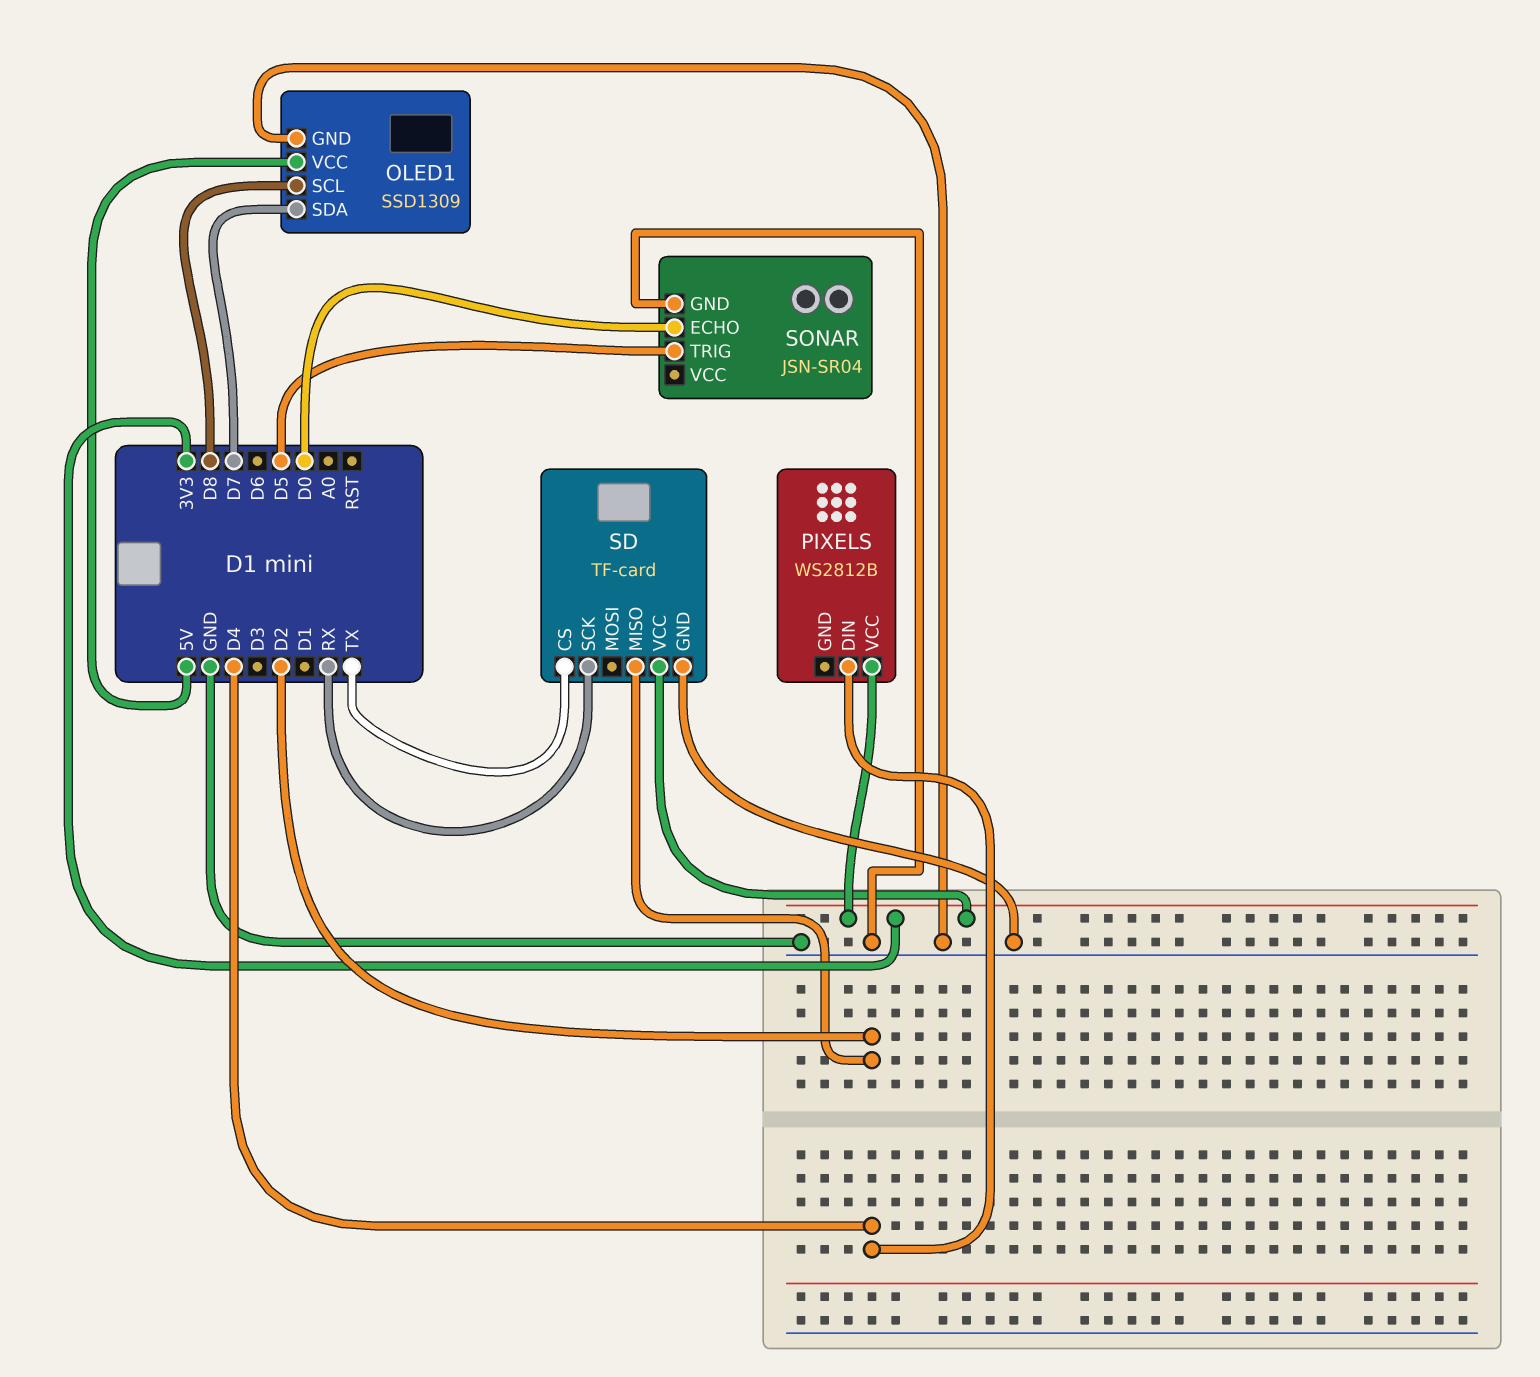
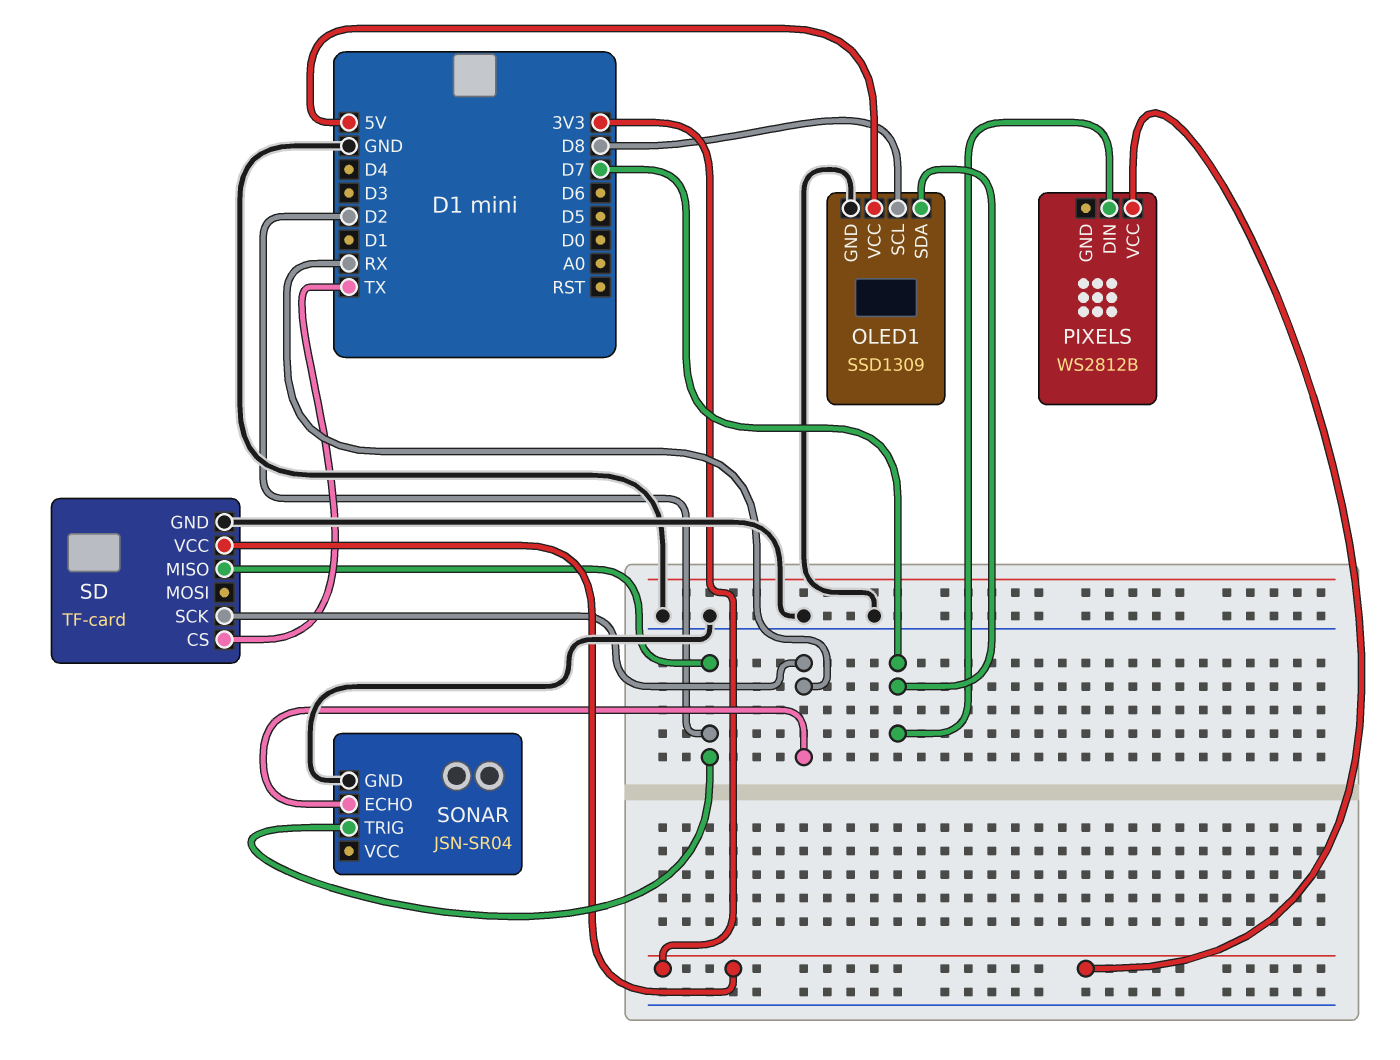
PIXELS pin DIN: D4 -> D7
SONAR pin ECHO: D0 -> RX
SONAR pin TRIG: D5 -> D2

